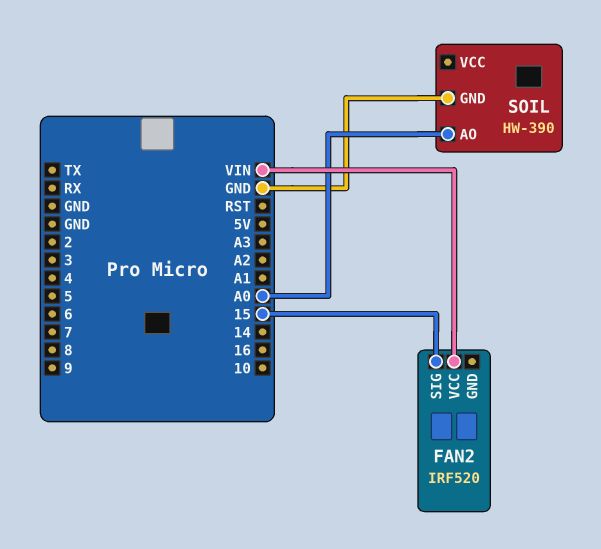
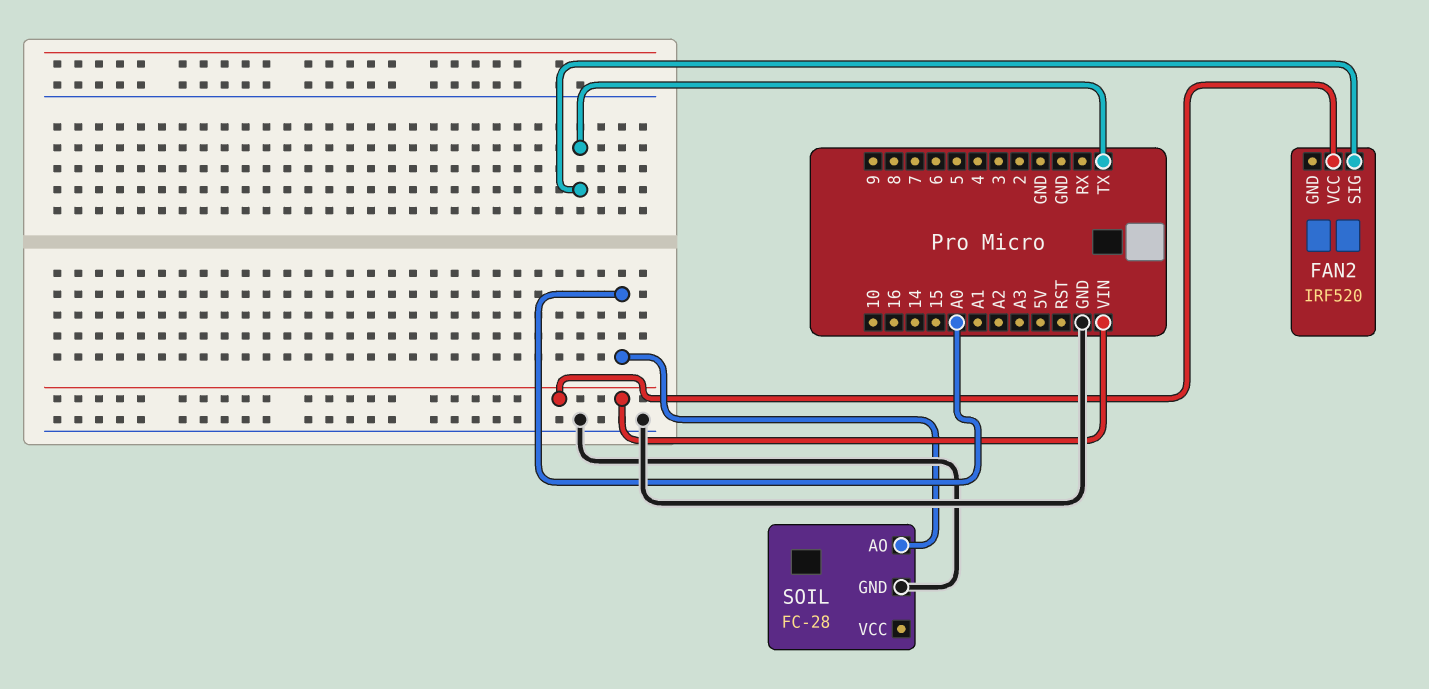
FAN2 pin SIG: 15 -> TX
SOIL: HW-390 -> FC-28

